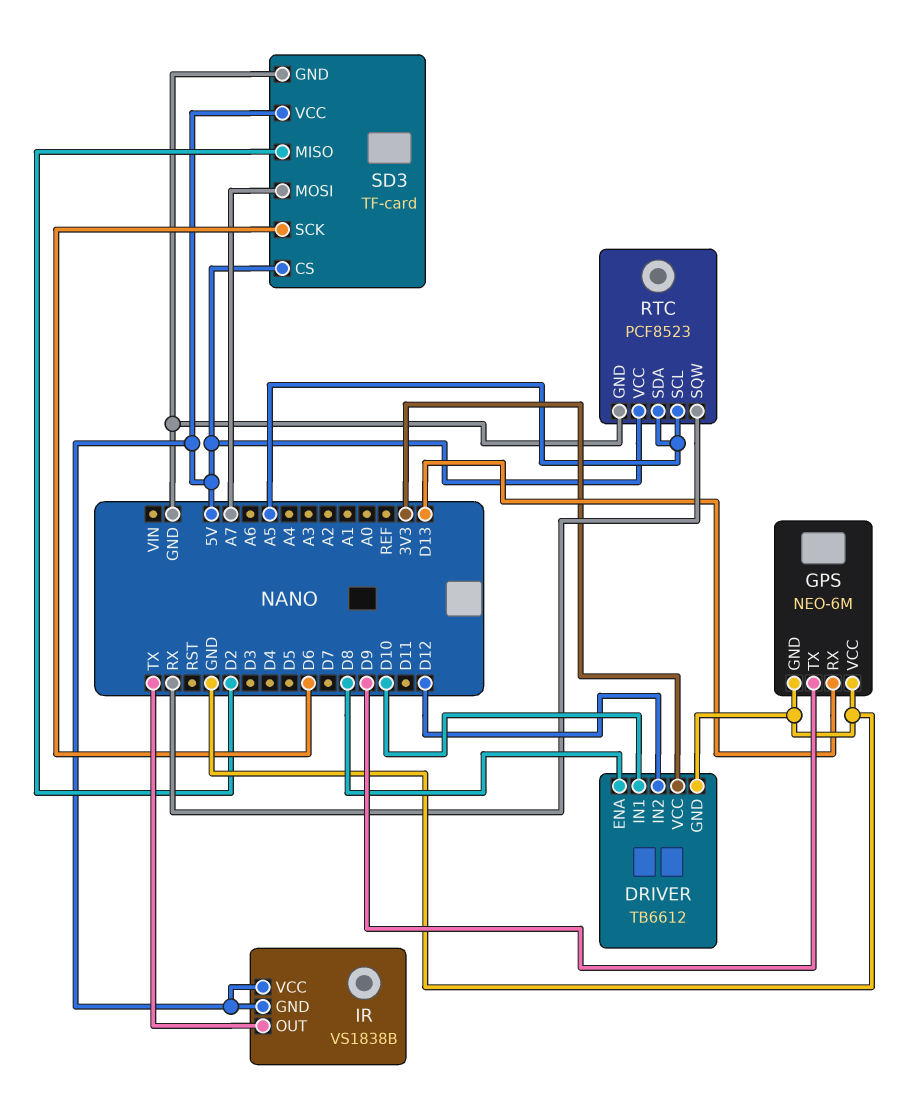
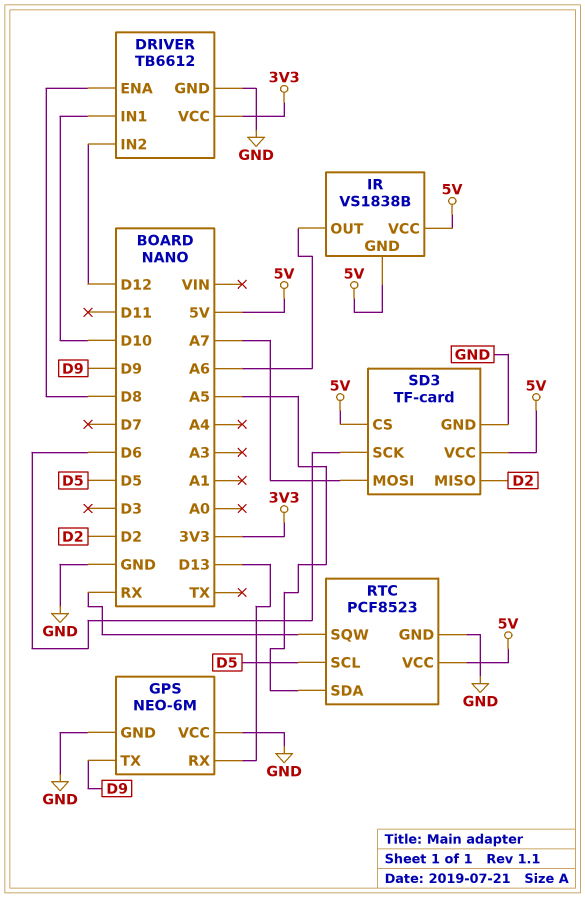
IR pin OUT: TX -> A6
RTC pin SCL: A5 -> D5

